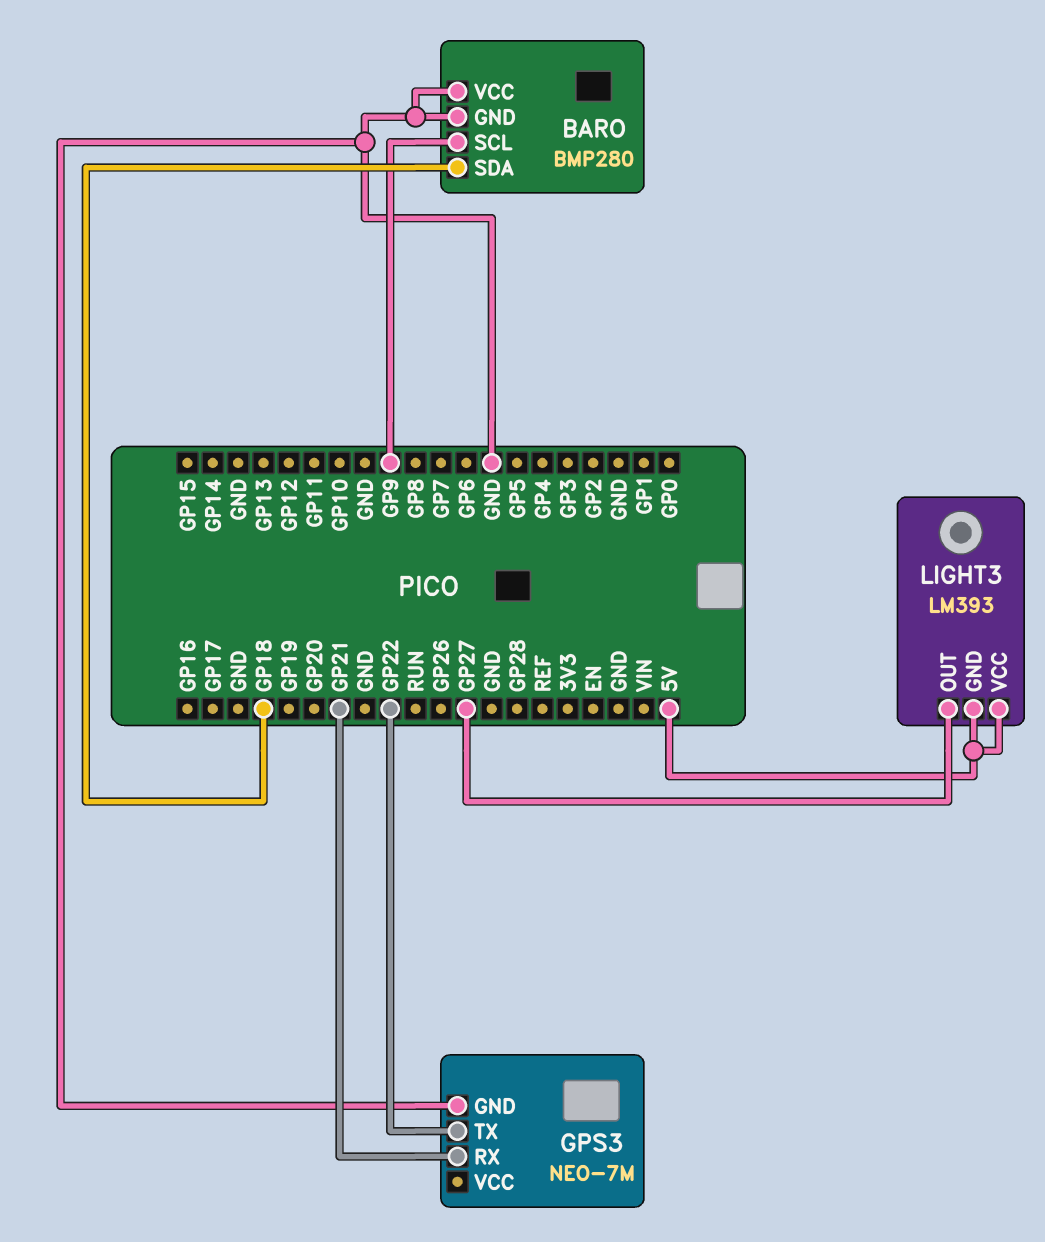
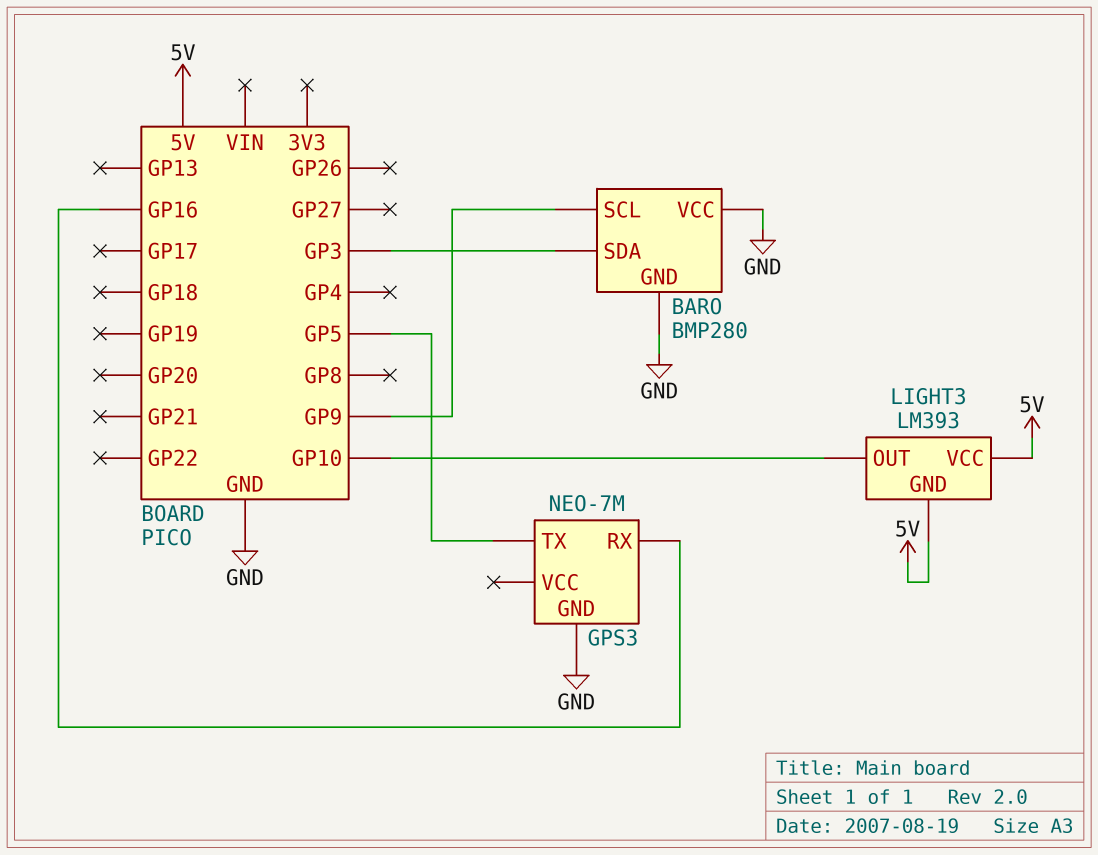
BARO pin SDA: GP18 -> GP3
GPS3 pin RX: GP21 -> GP16
GPS3 pin TX: GP22 -> GP5
LIGHT3 pin OUT: GP27 -> GP10

